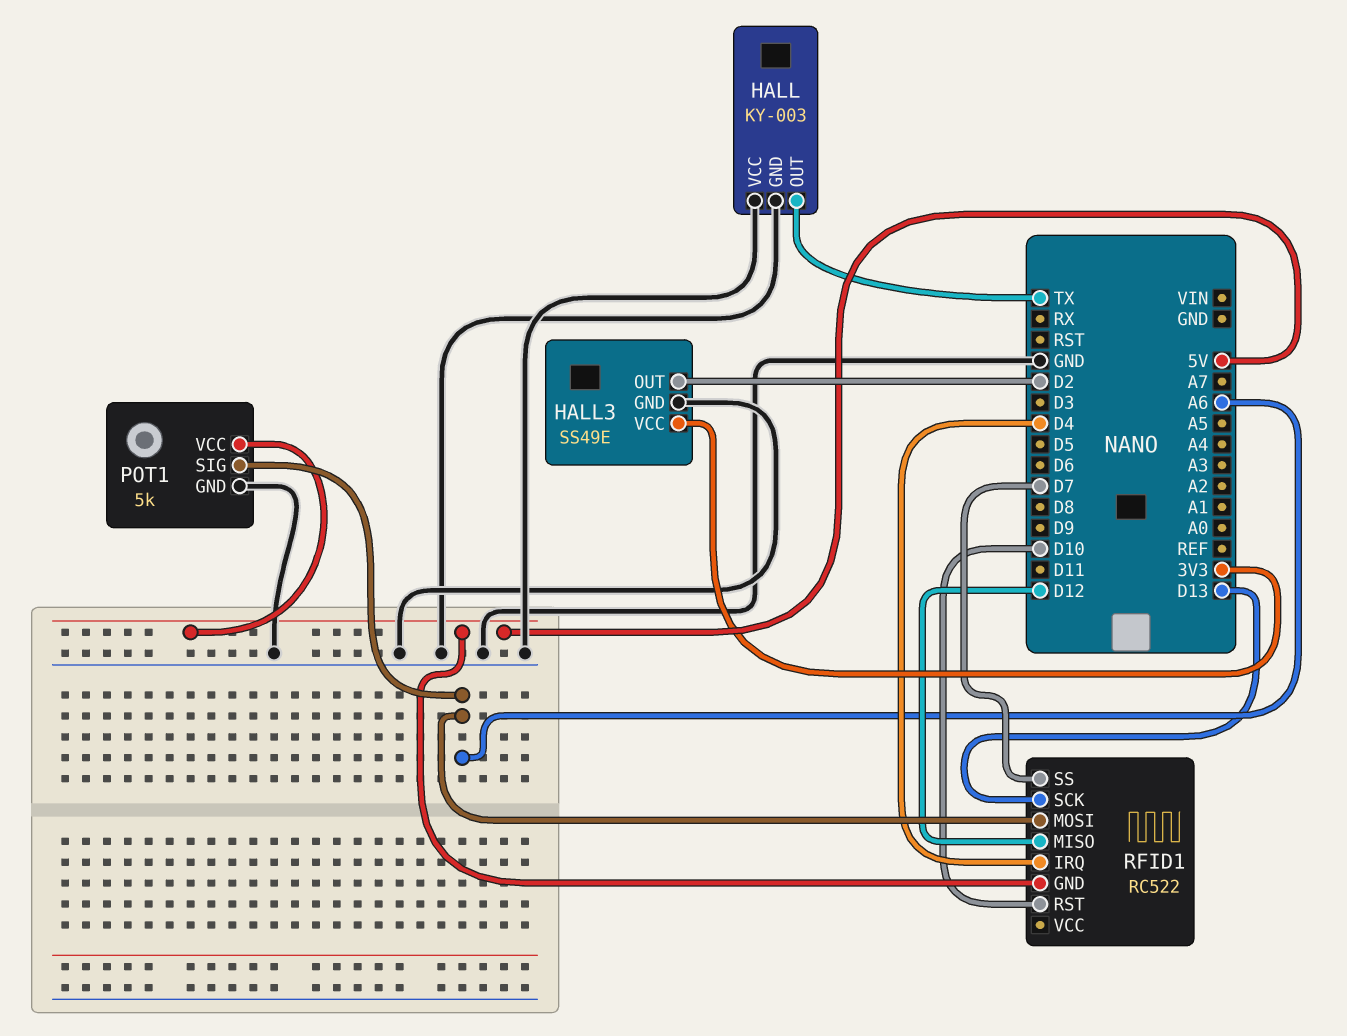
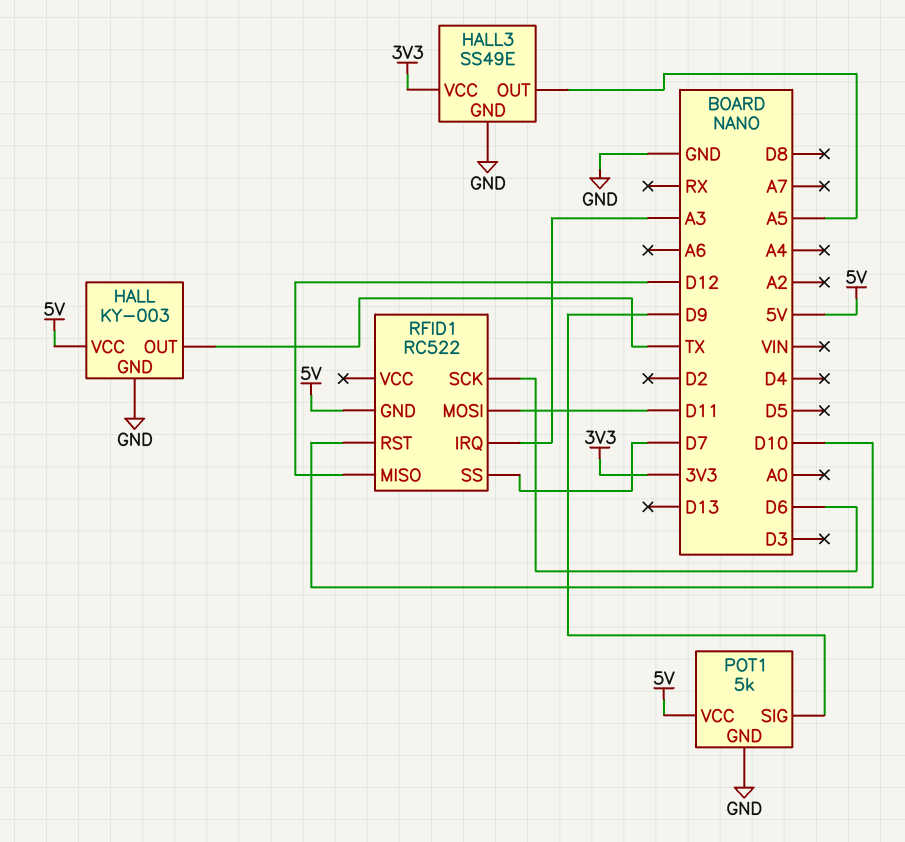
HALL pin VCC: GND -> 5V
HALL3 pin OUT: D2 -> A5
POT1 pin SIG: A6 -> D9
RFID1 pin IRQ: D4 -> A3
RFID1 pin MOSI: A6 -> D11
RFID1 pin SCK: D13 -> D6

